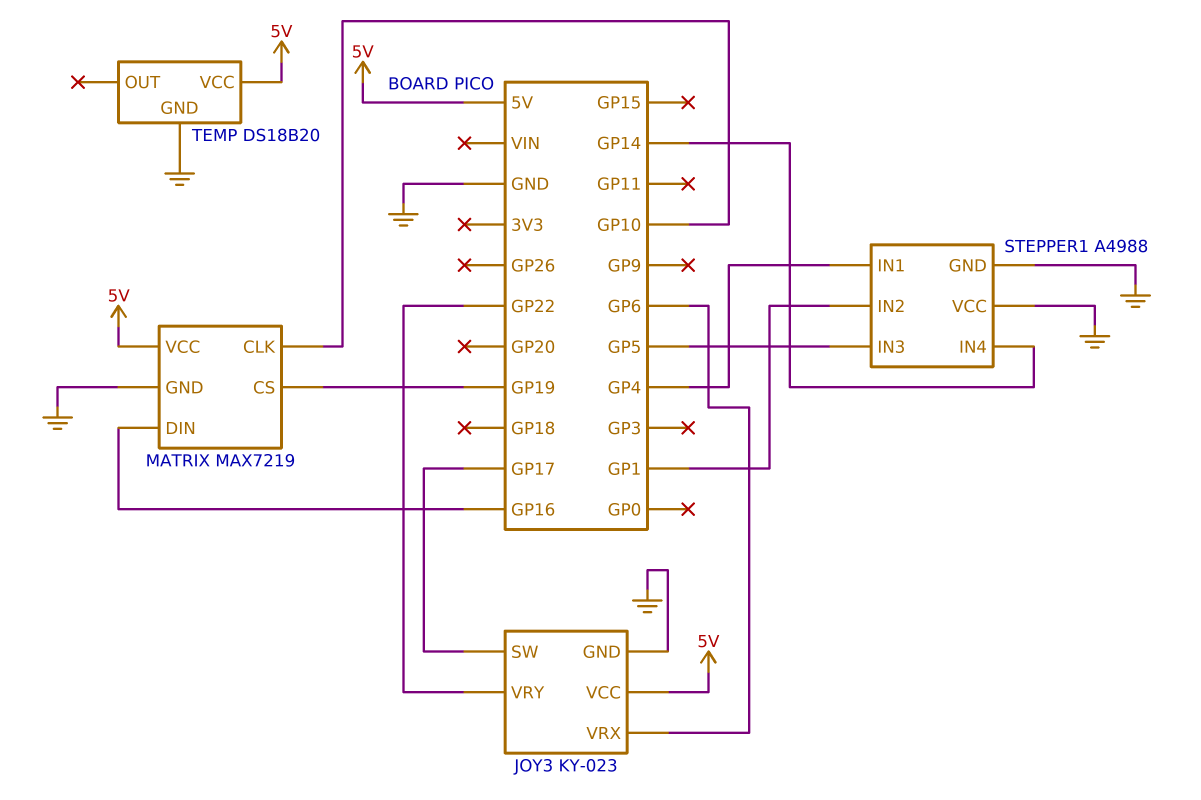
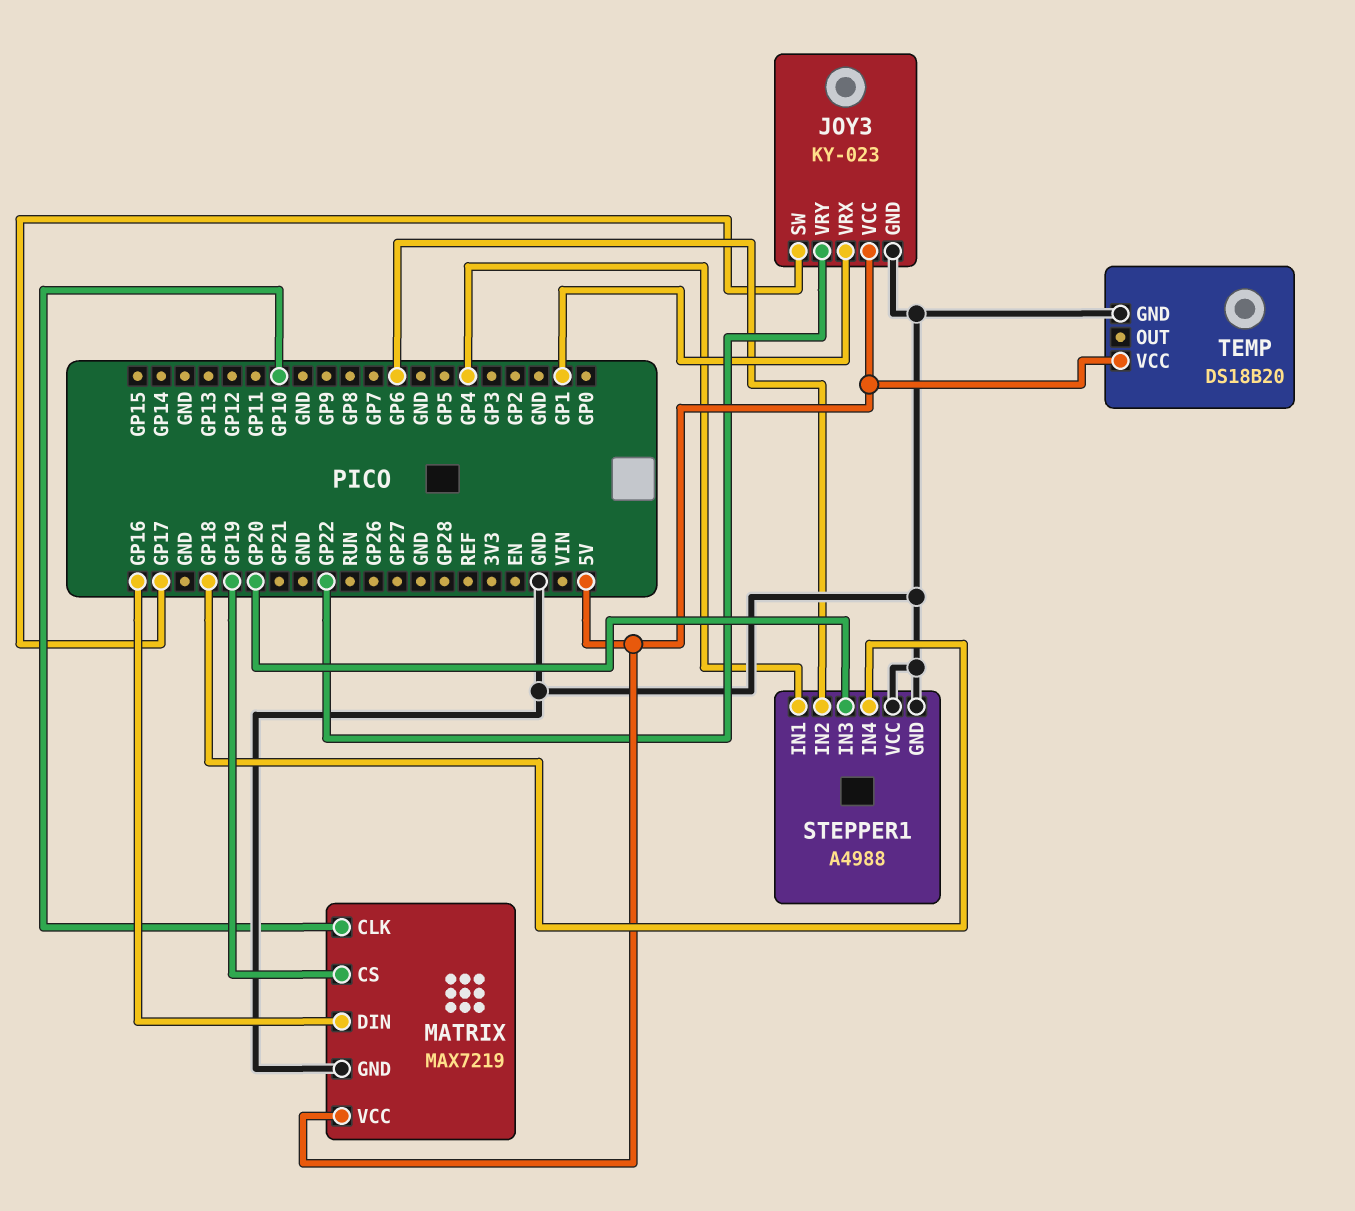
JOY3 pin VRX: GP6 -> GP1
STEPPER1 pin IN2: GP1 -> GP6
STEPPER1 pin IN3: GP5 -> GP20
STEPPER1 pin IN4: GP14 -> GP18

